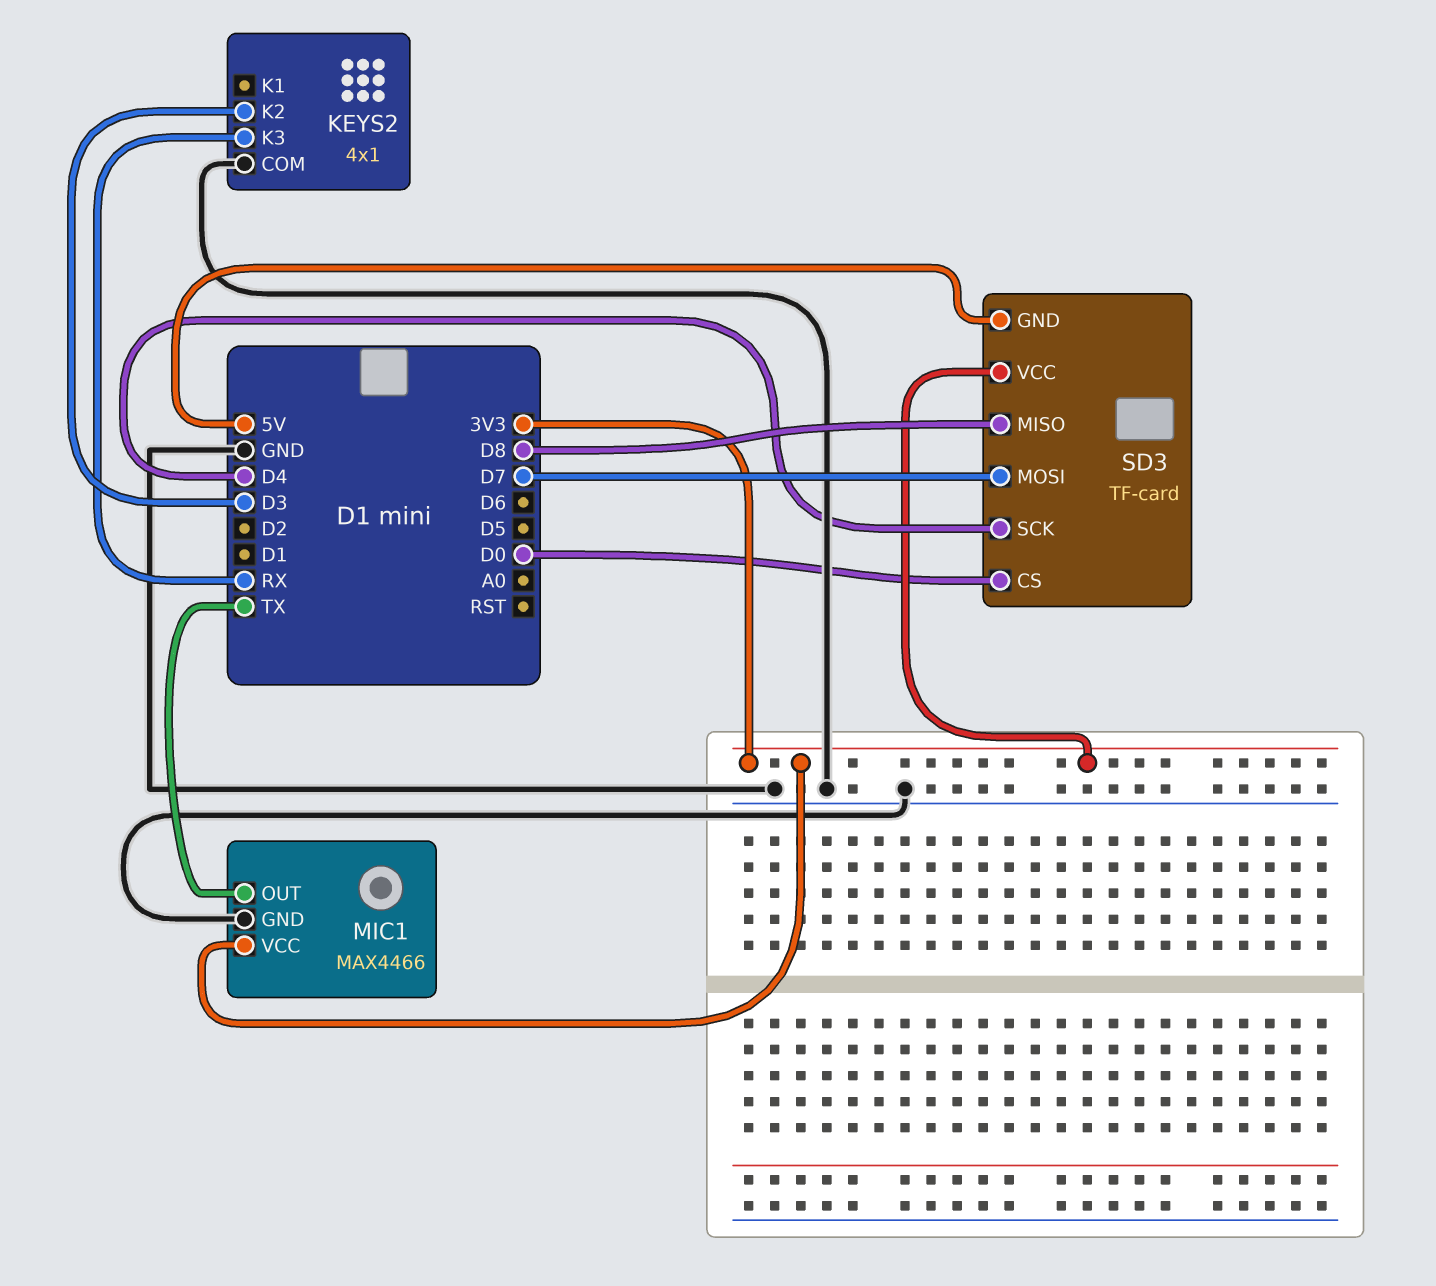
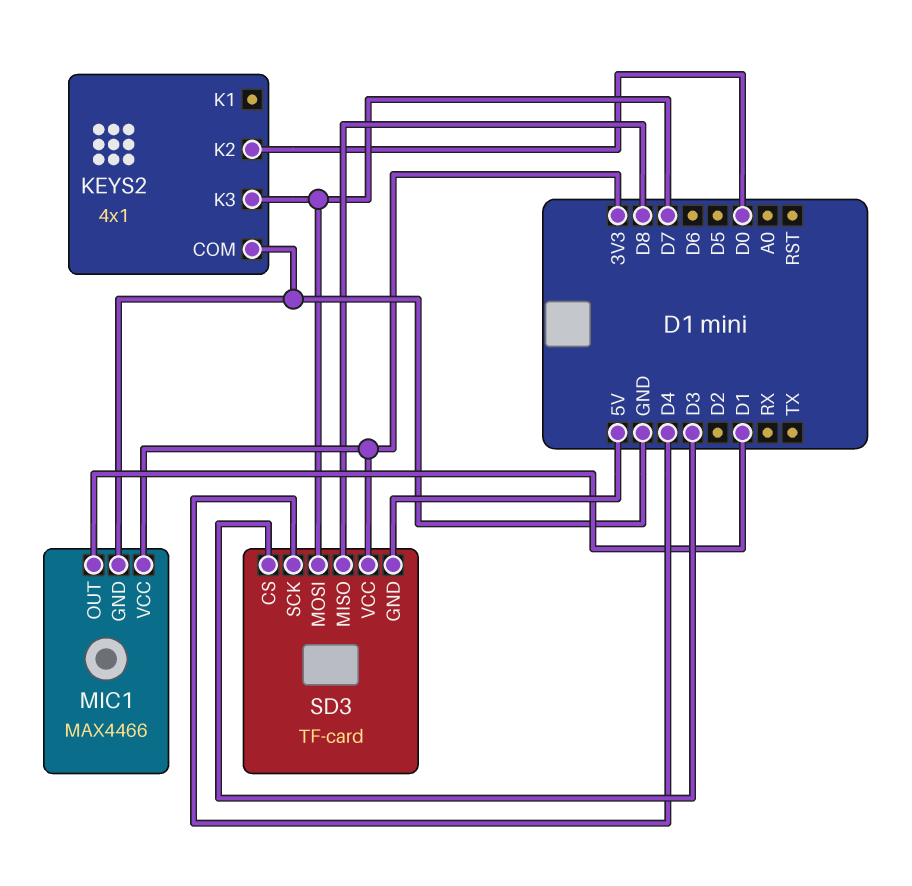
KEYS2 pin K2: D3 -> D0
KEYS2 pin K3: RX -> D7
MIC1 pin OUT: TX -> D1
SD3 pin CS: D0 -> D3

